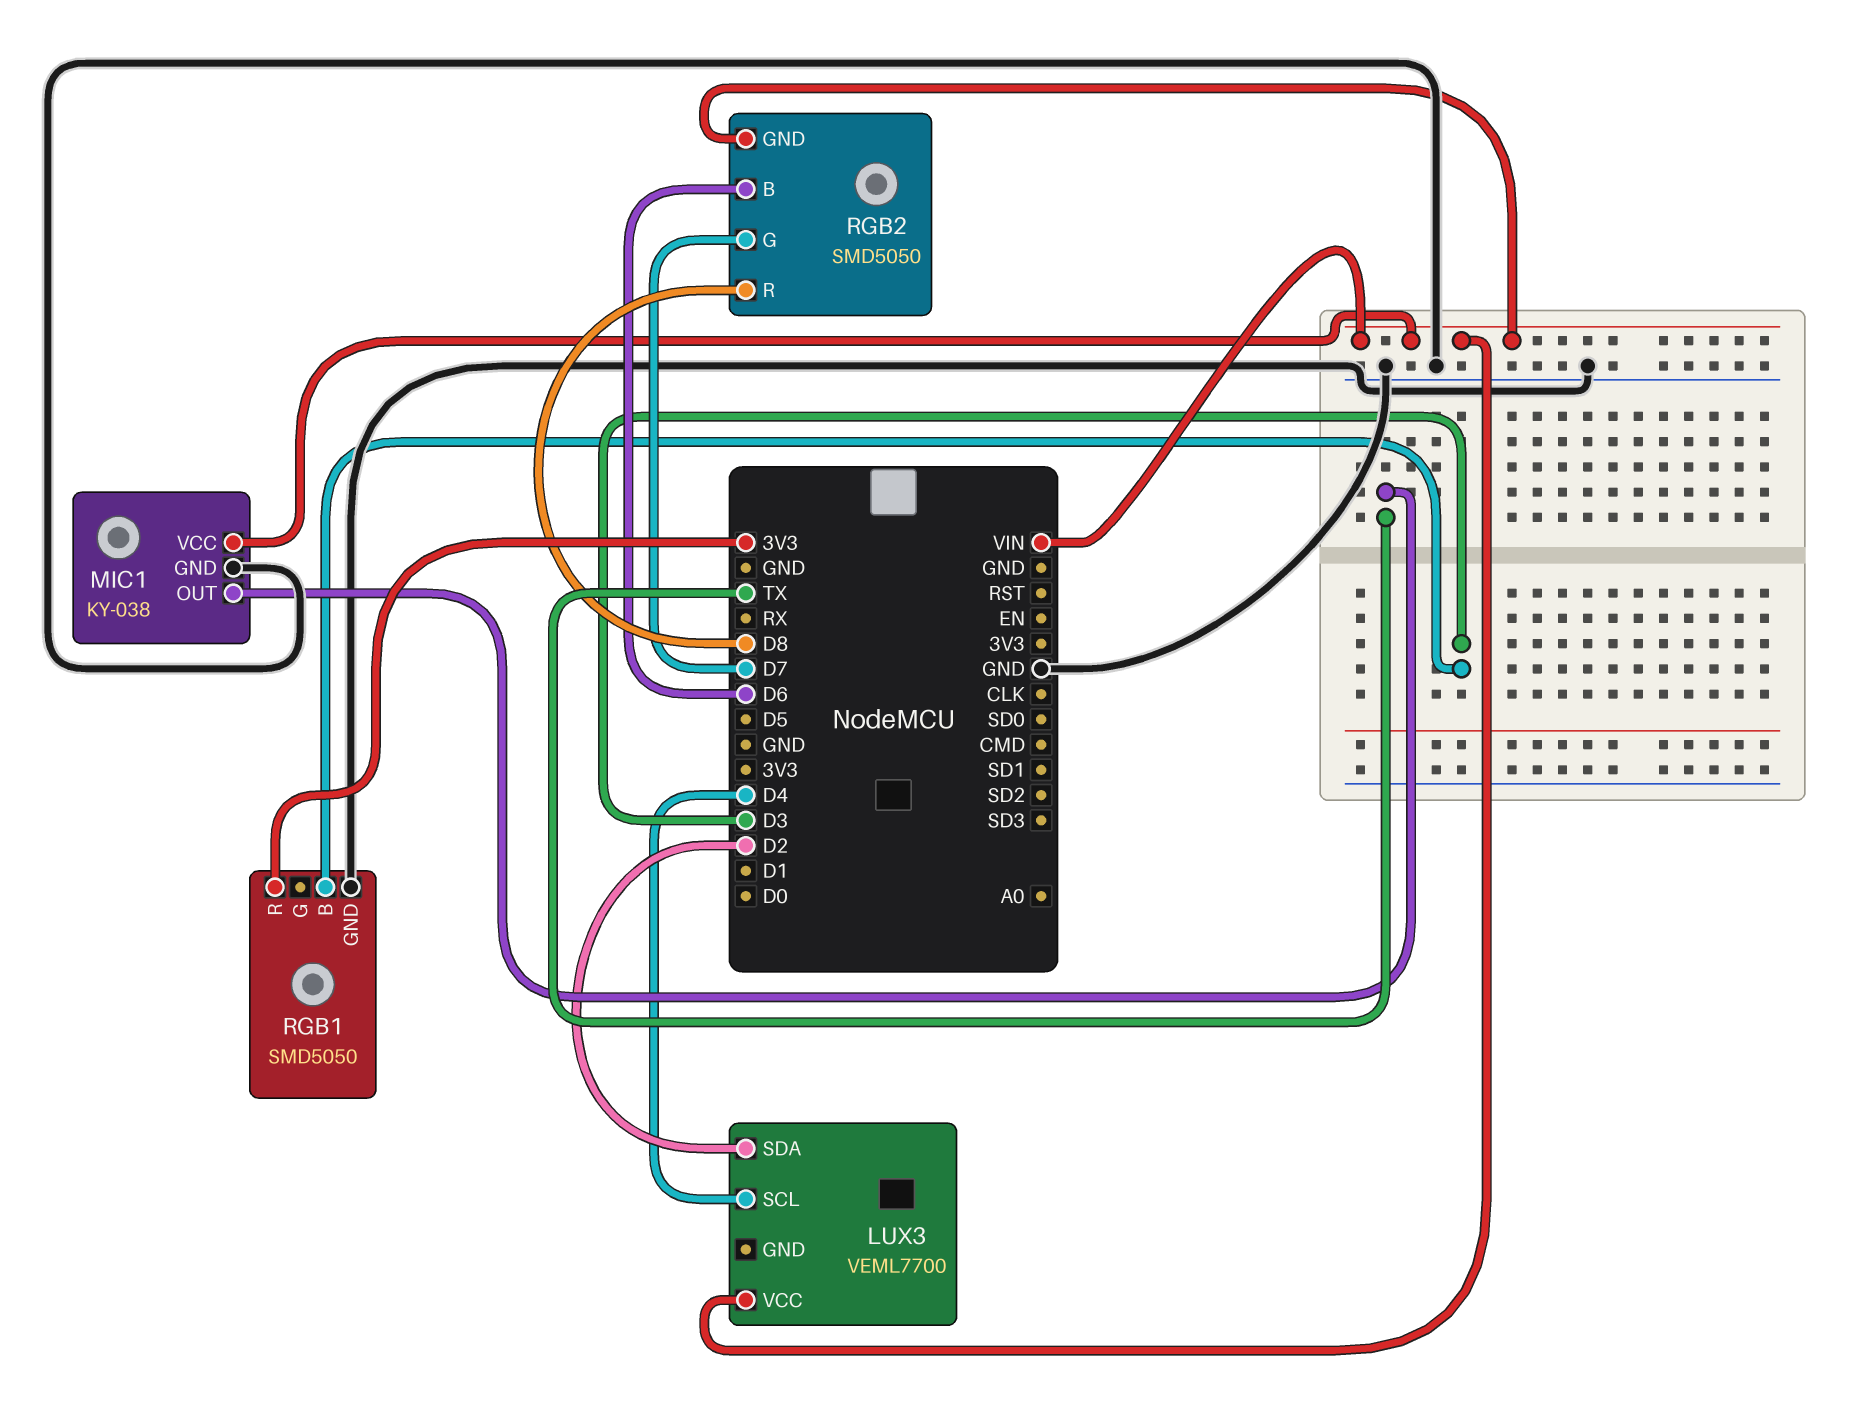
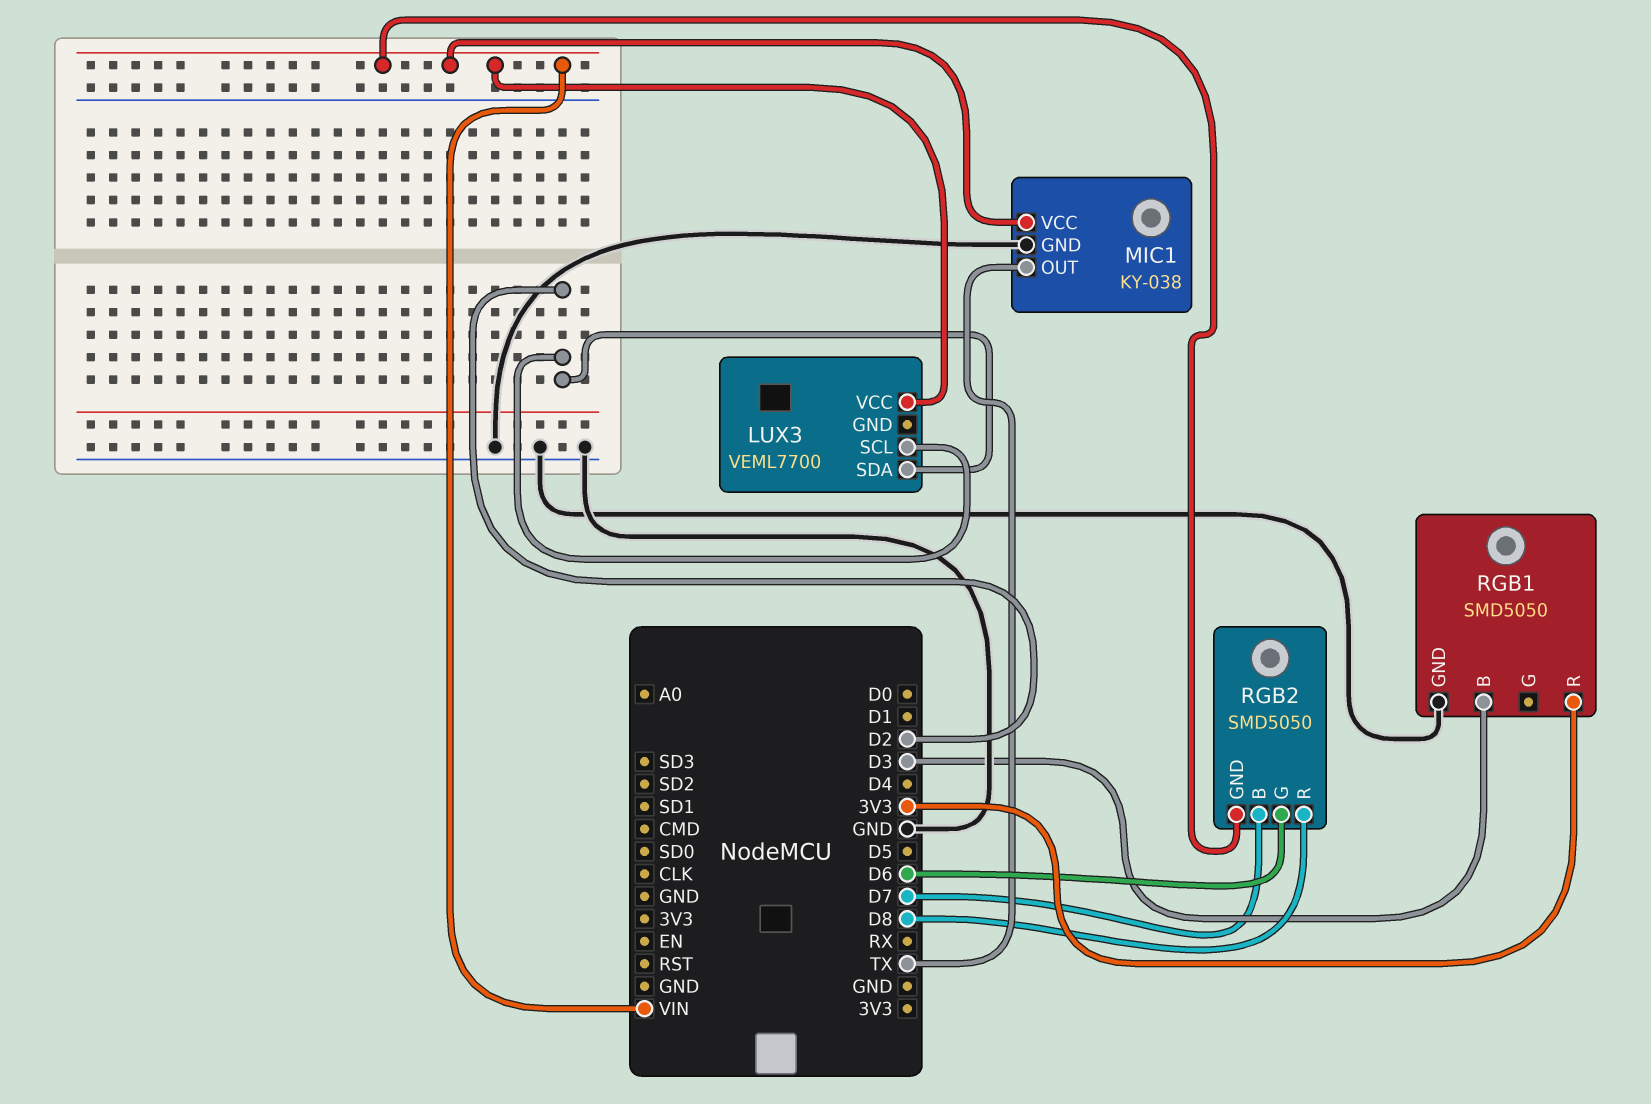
LUX3 pin SCL: D4 -> D2
RGB2 pin B: D6 -> D7
RGB2 pin G: D7 -> D6

